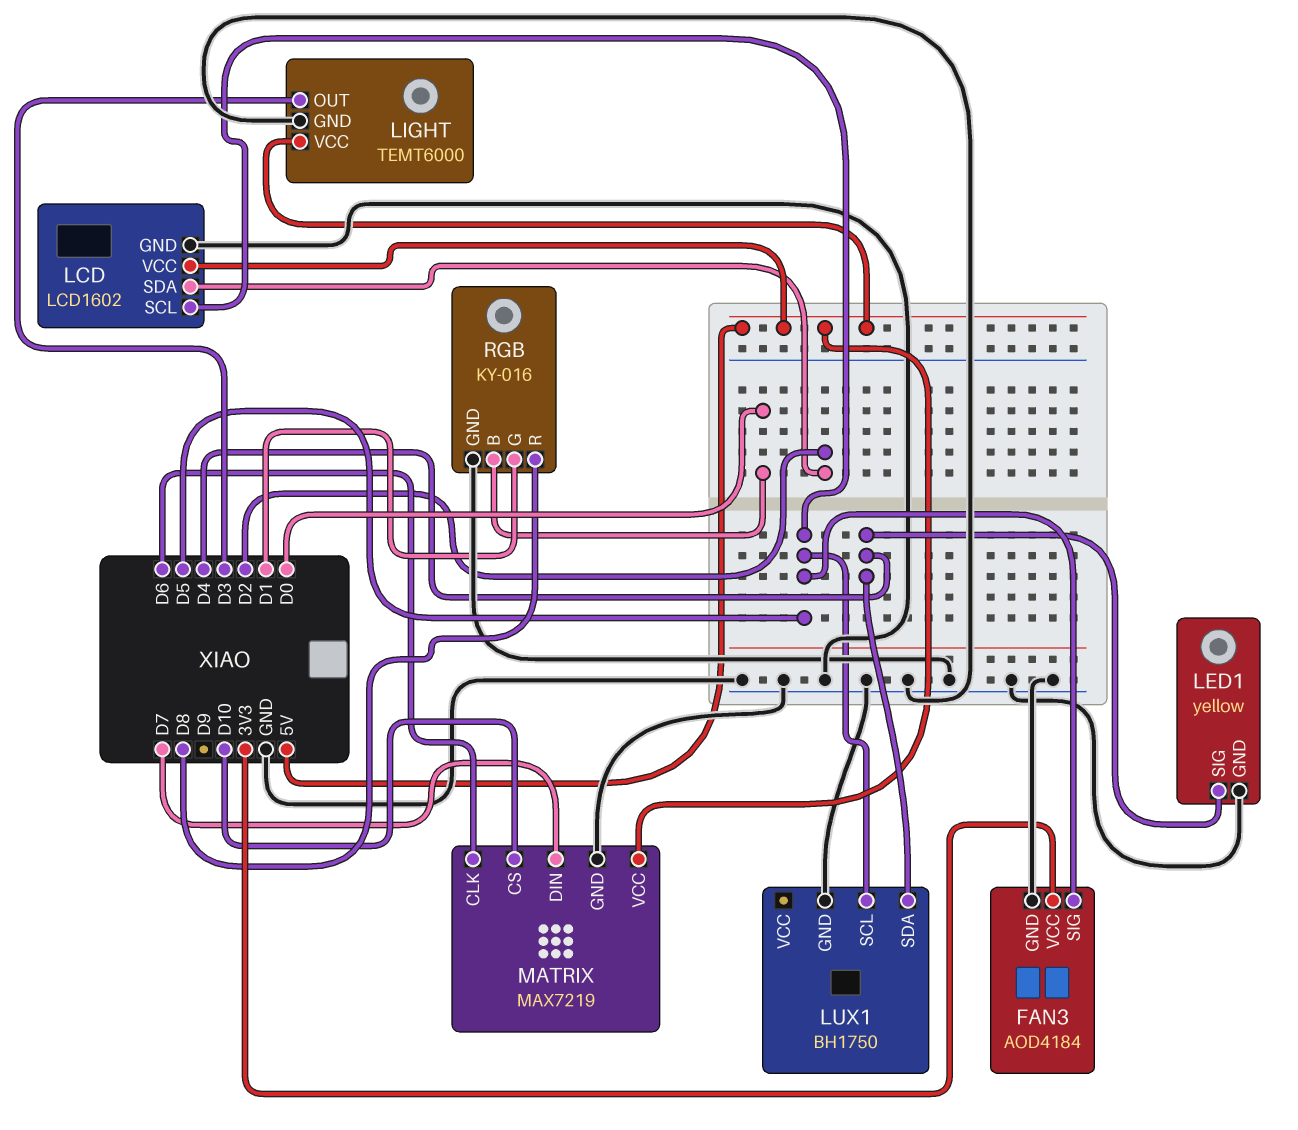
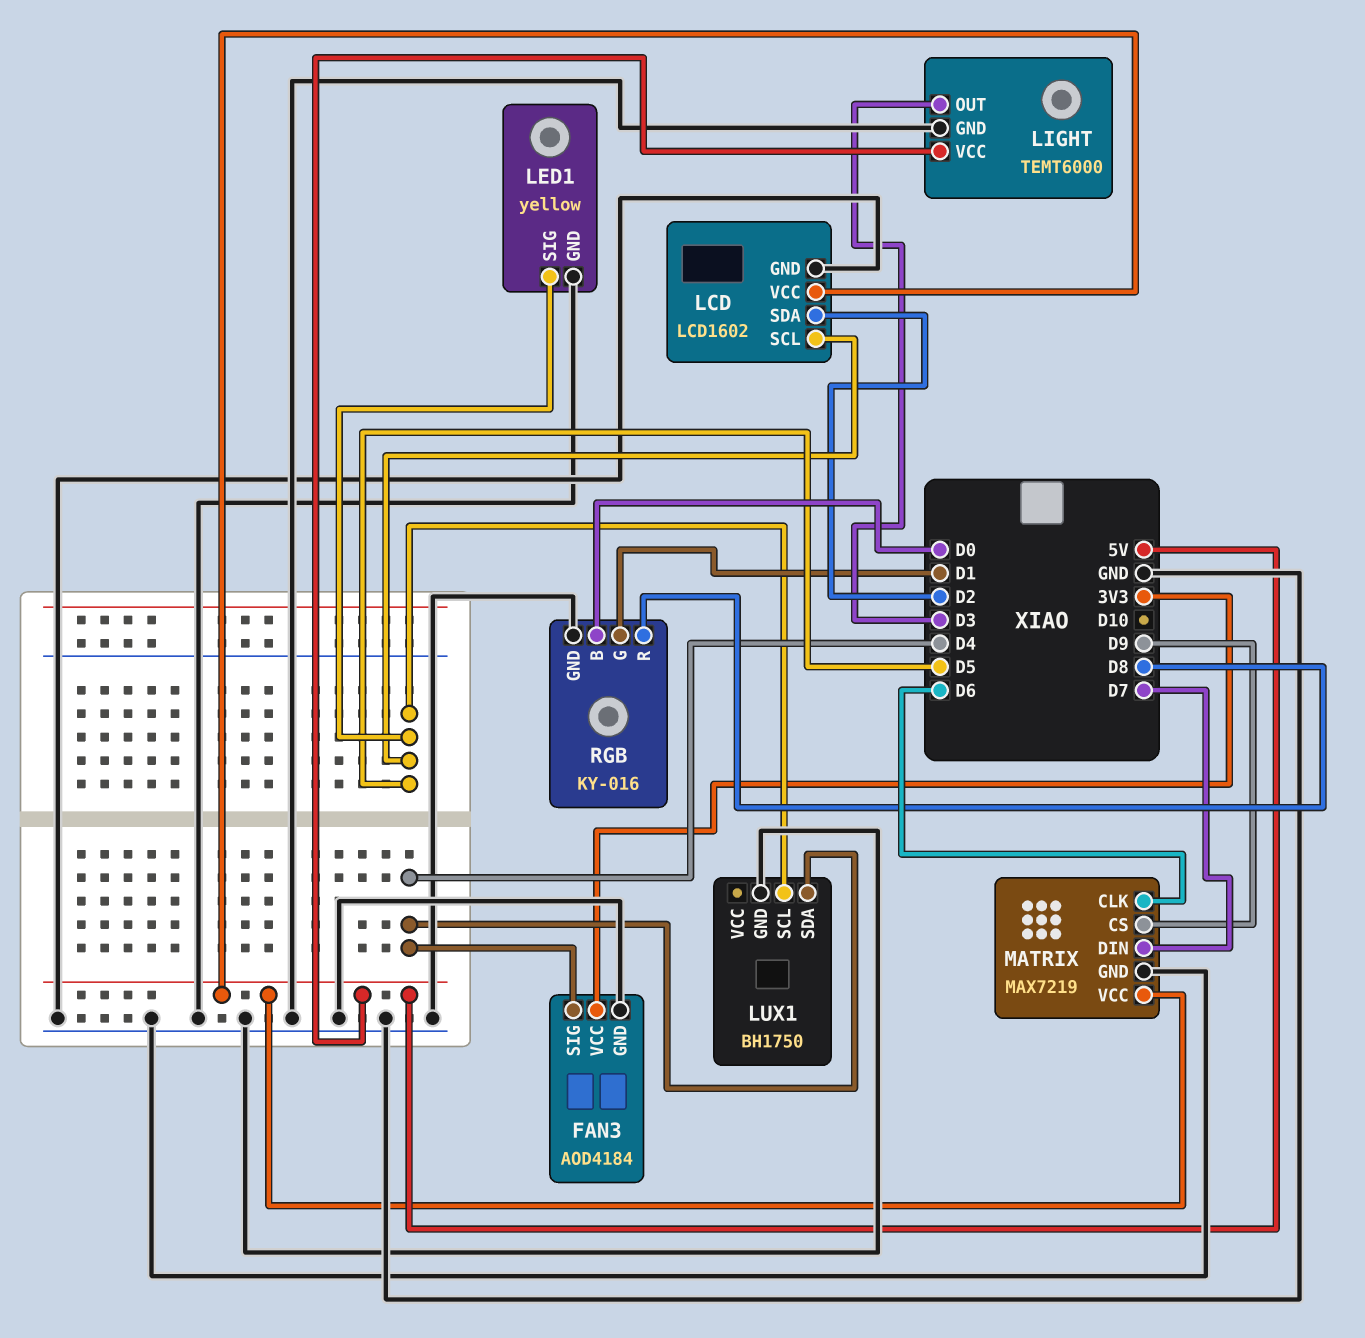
FAN3 pin SIG: D5 -> D4
LED1 pin SIG: D4 -> D5
MATRIX pin CS: D10 -> D9

